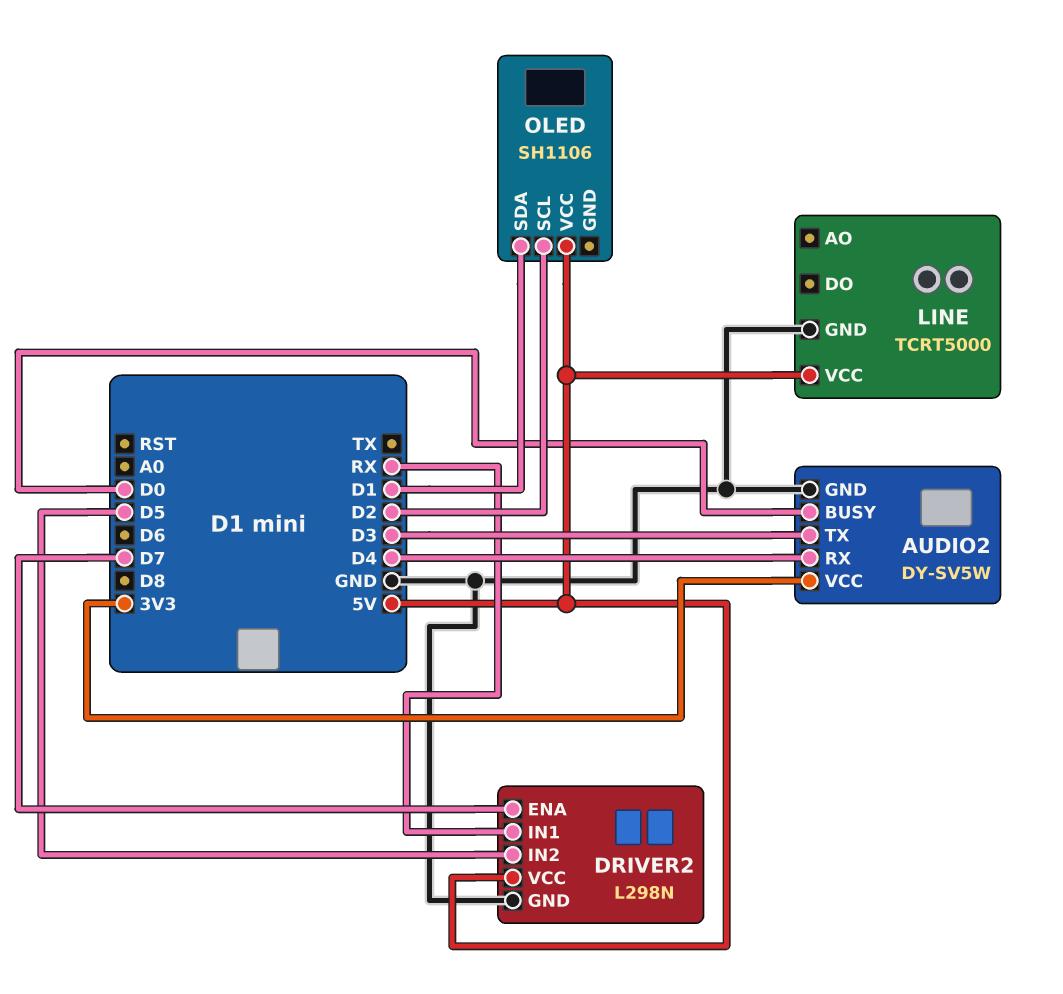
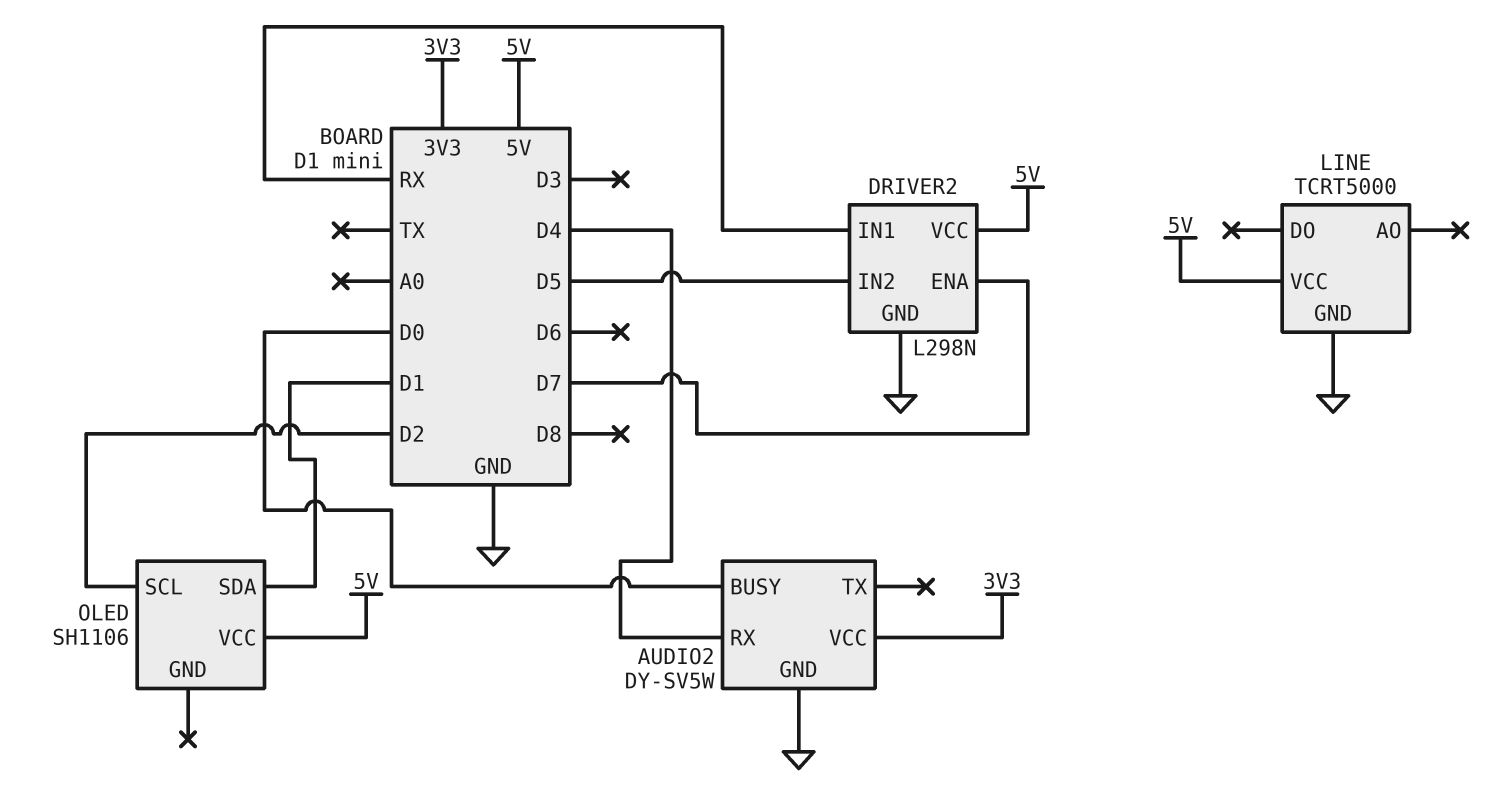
AUDIO2 pin TX: D3 -> none

